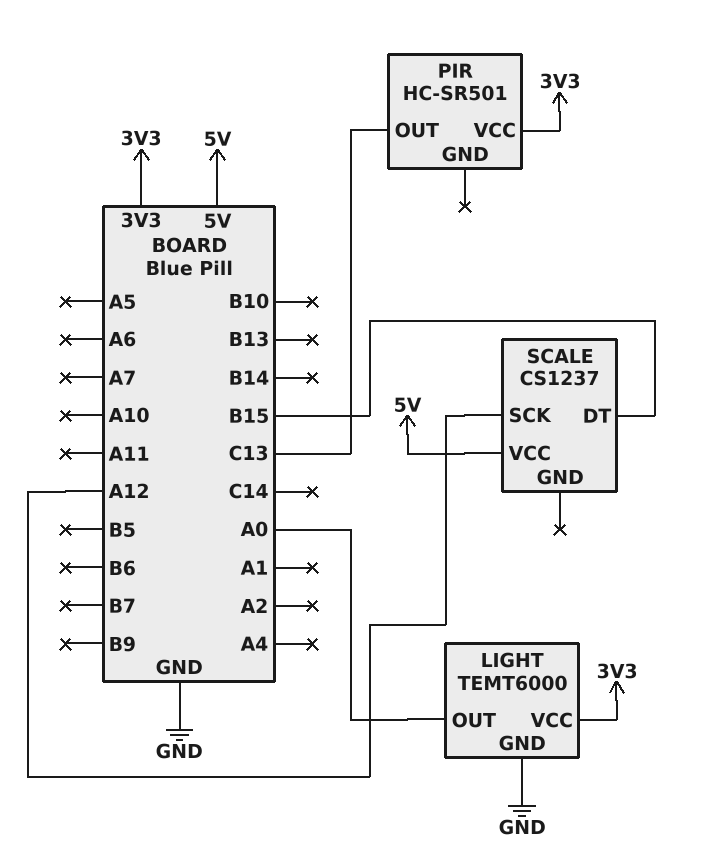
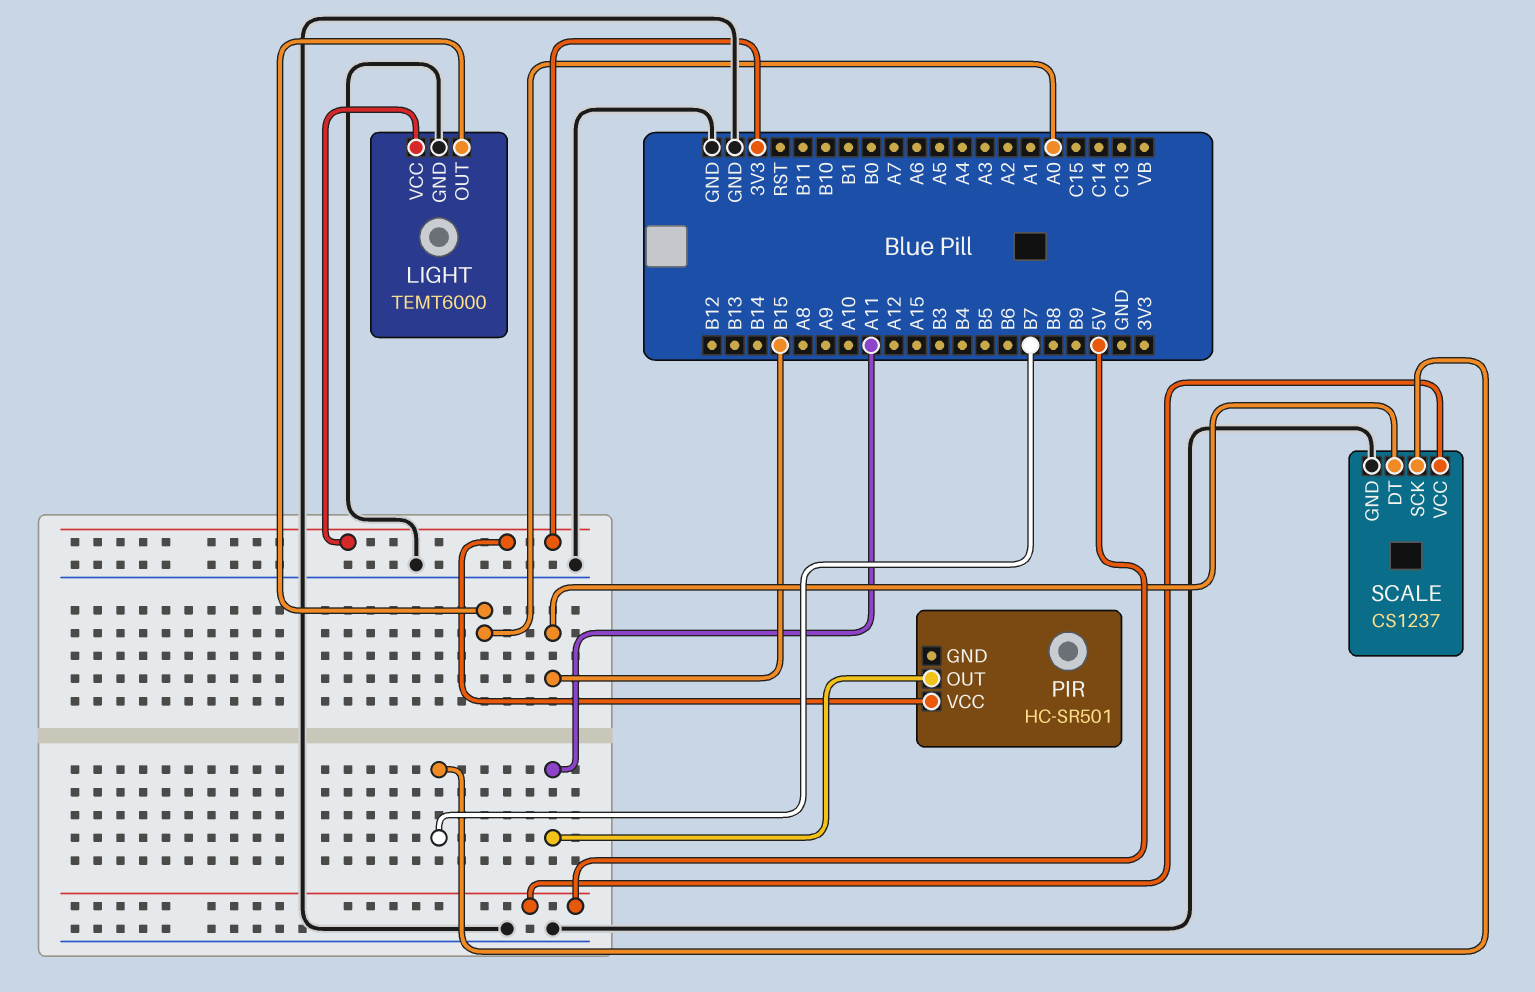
PIR pin OUT: C13 -> A11
SCALE pin GND: none -> GND
SCALE pin SCK: A12 -> B7

